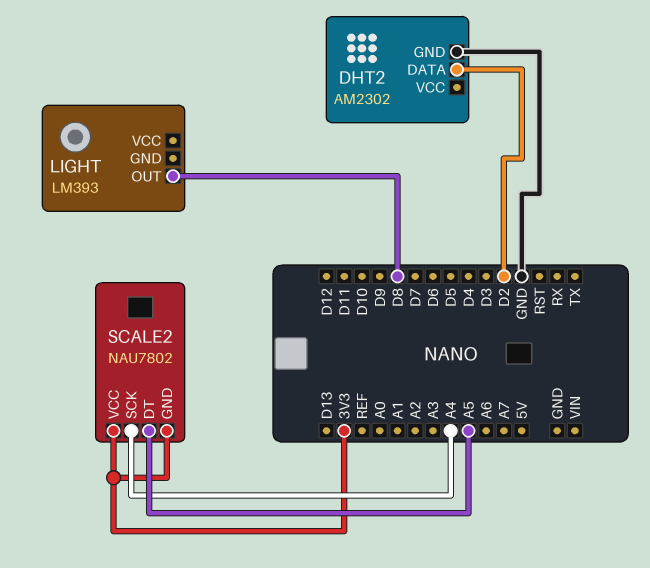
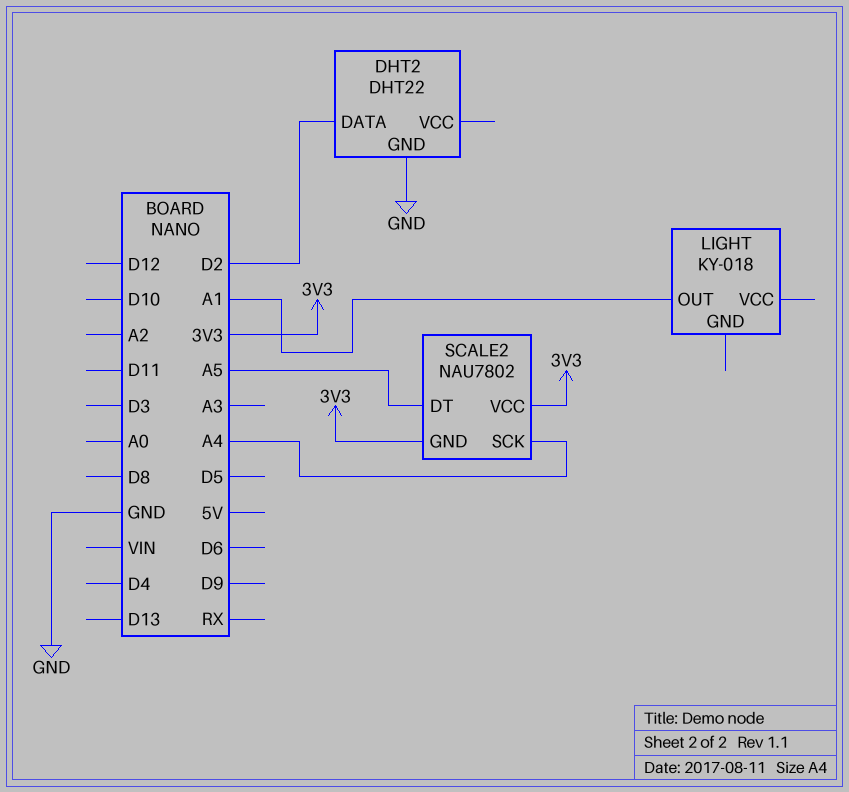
DHT2: AM2302 -> DHT22
LIGHT: LM393 -> KY-018
LIGHT pin OUT: D8 -> A1

